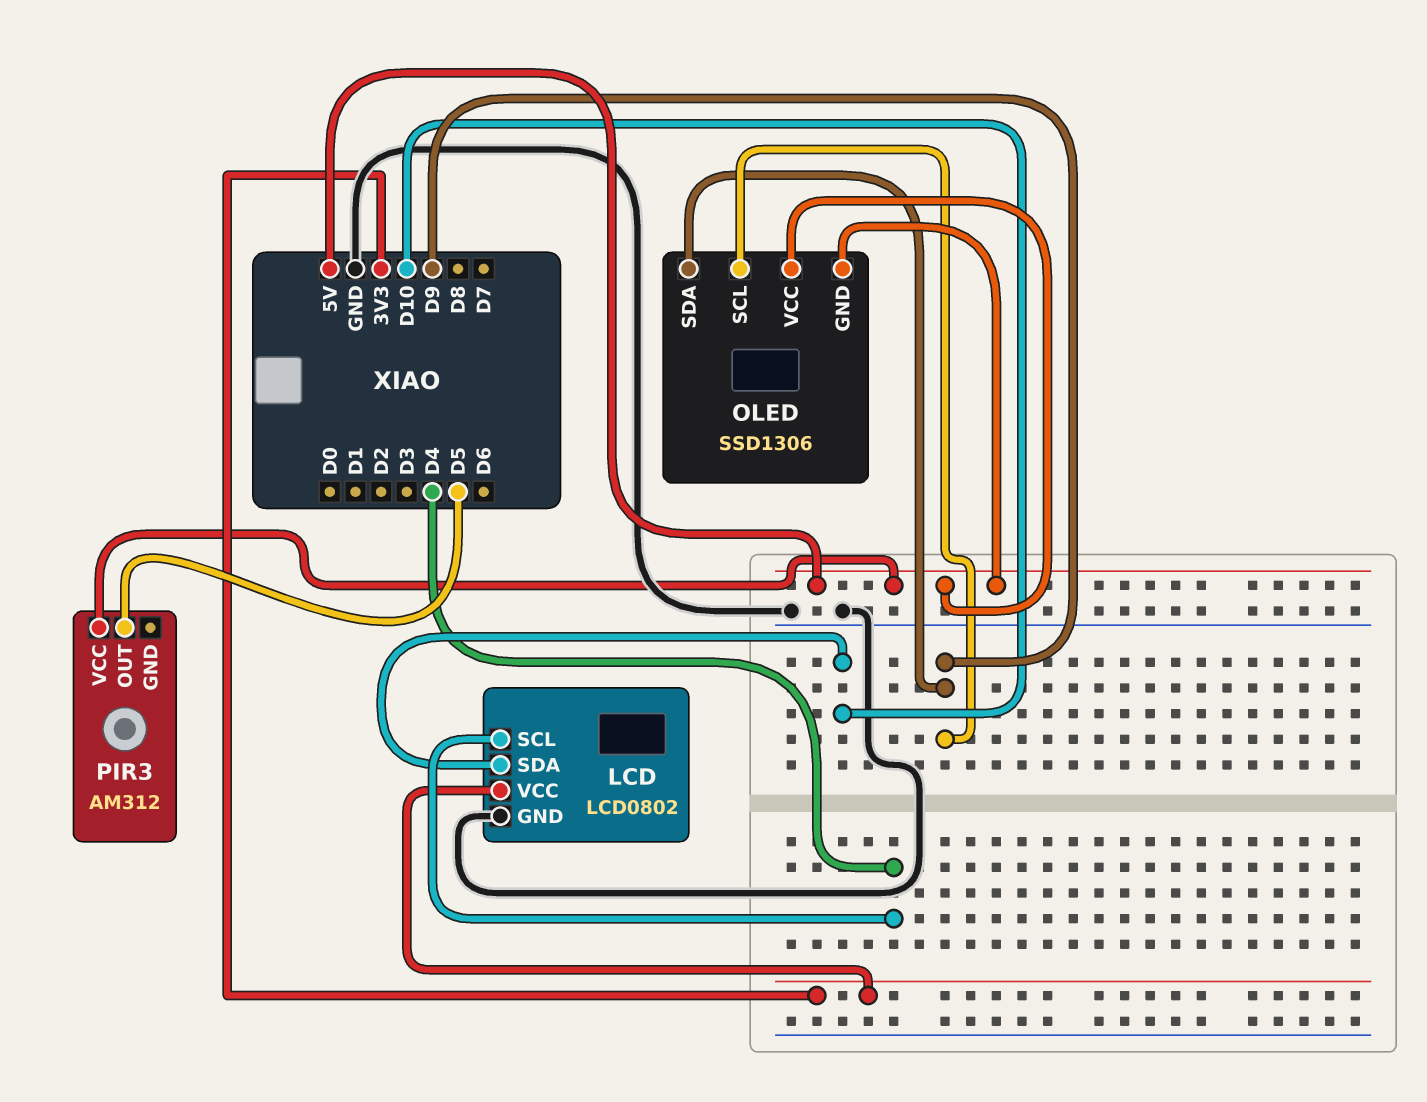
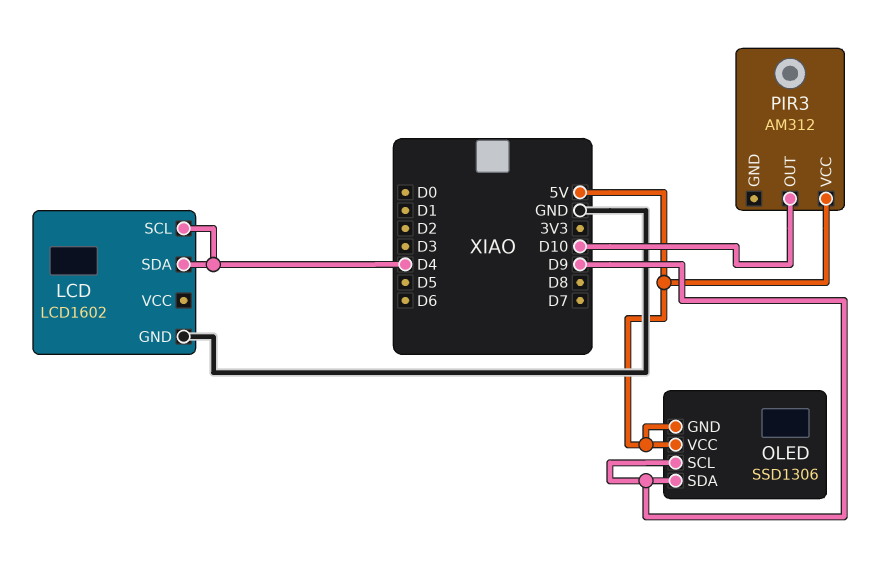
LCD: LCD0802 -> LCD1602
LCD pin SDA: D10 -> D4
LCD pin VCC: 3V3 -> none
PIR3 pin OUT: D5 -> D10

